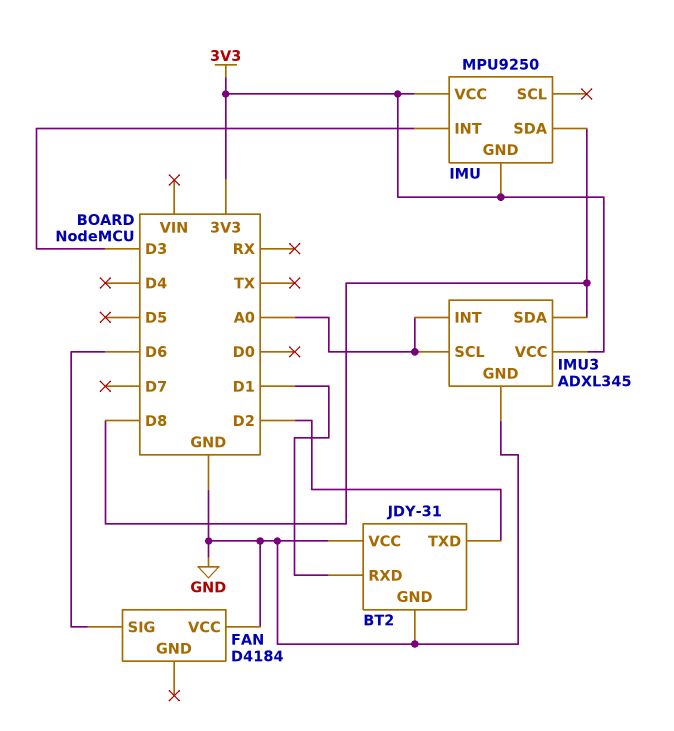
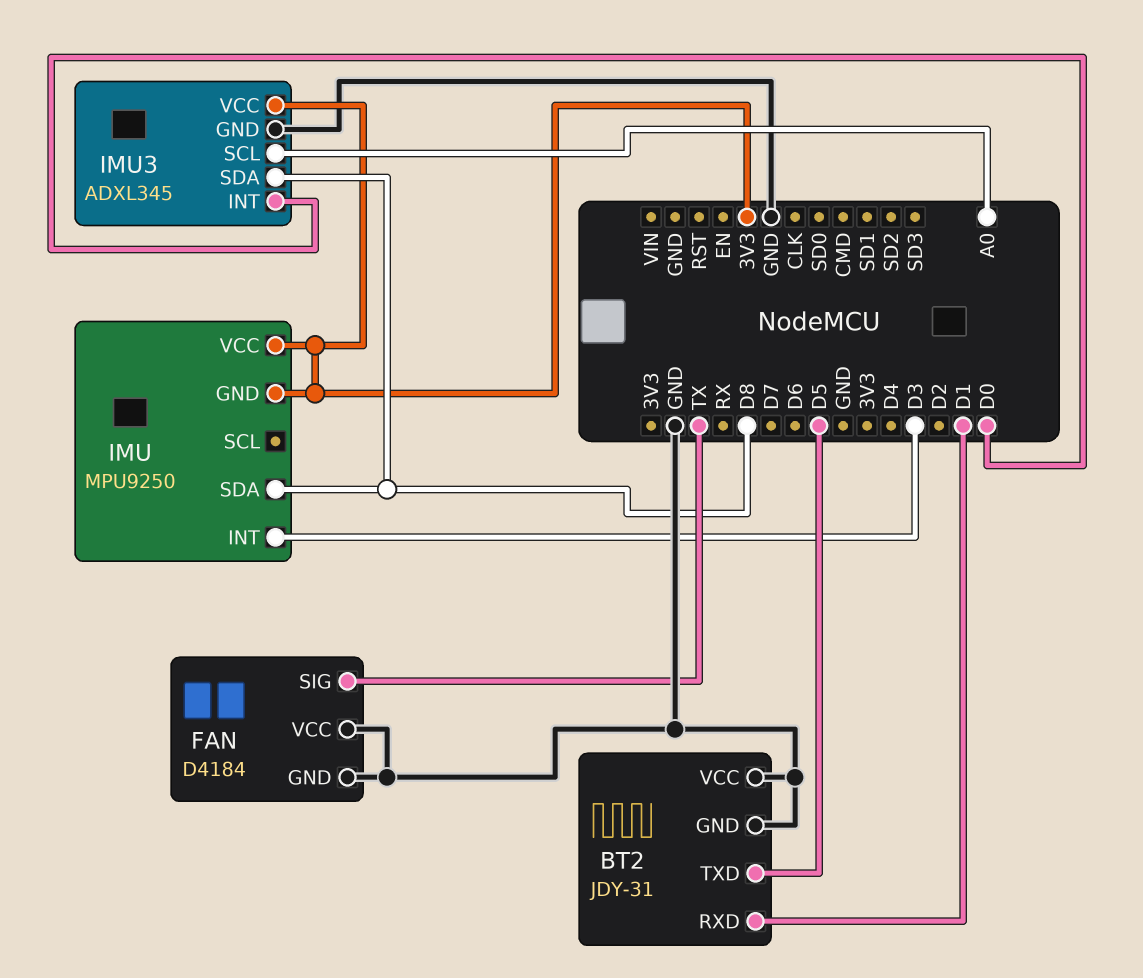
BT2 pin TXD: D2 -> D5
FAN pin GND: none -> GND
FAN pin SIG: D6 -> TX
IMU3 pin INT: A0 -> D0

